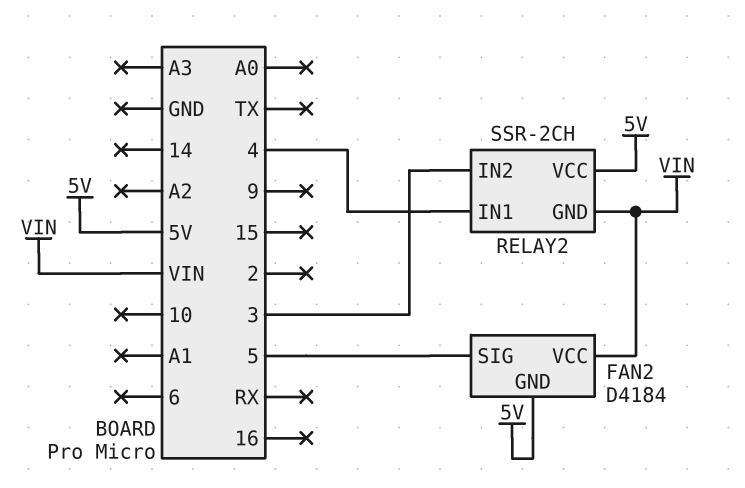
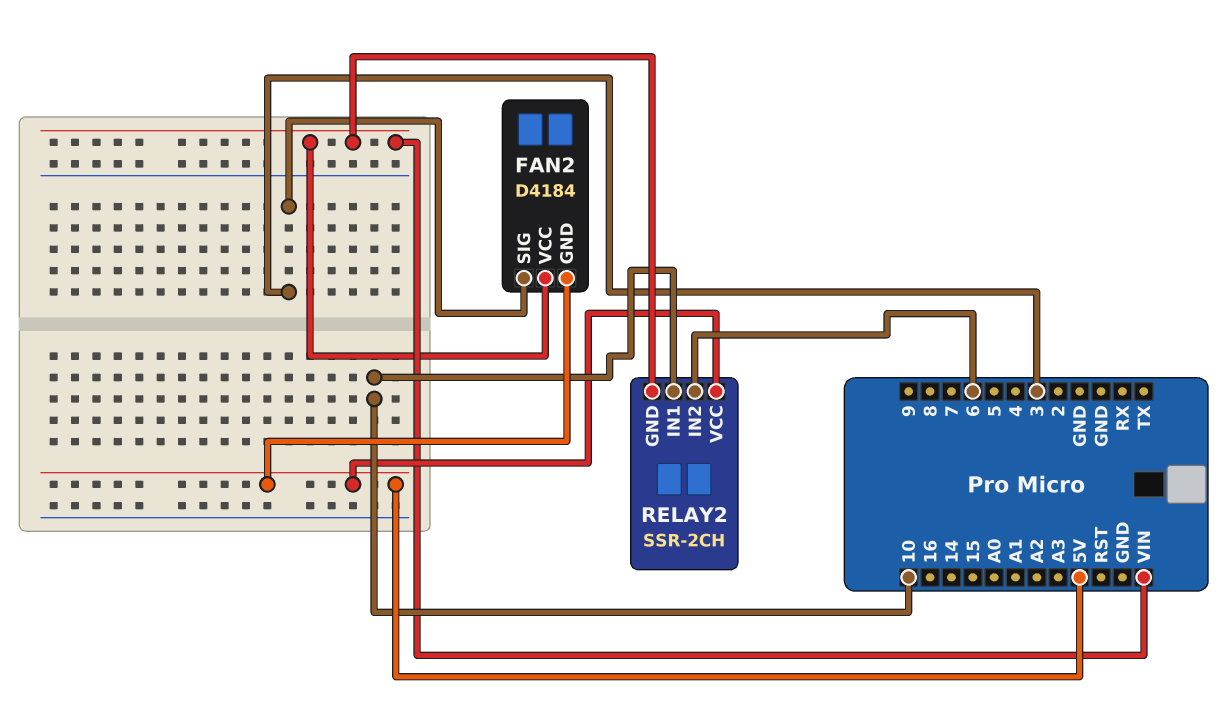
FAN2 pin SIG: 5 -> 3
RELAY2 pin IN1: 4 -> 10
RELAY2 pin IN2: 3 -> 6

